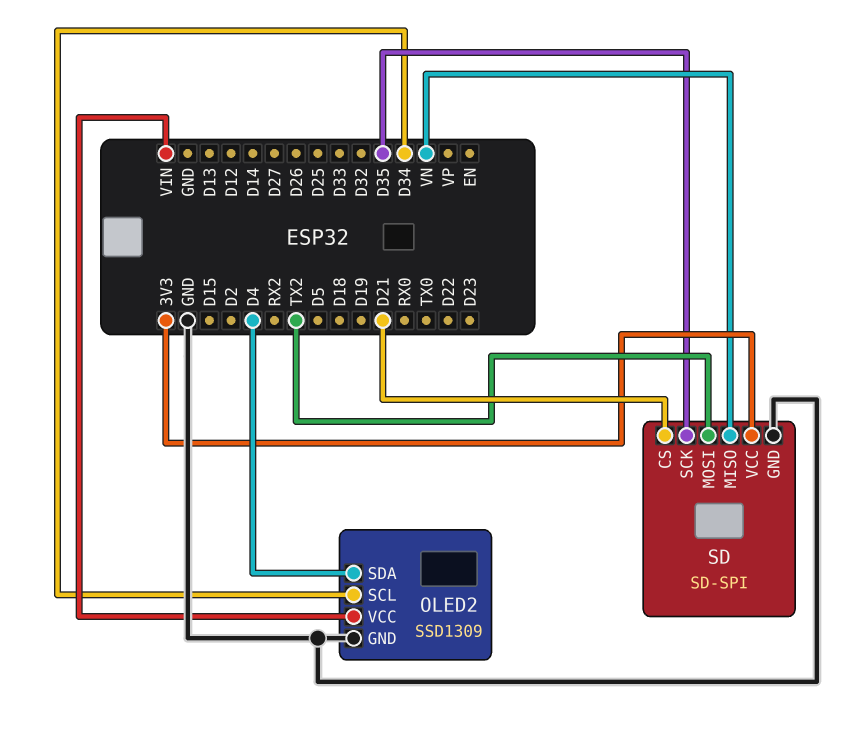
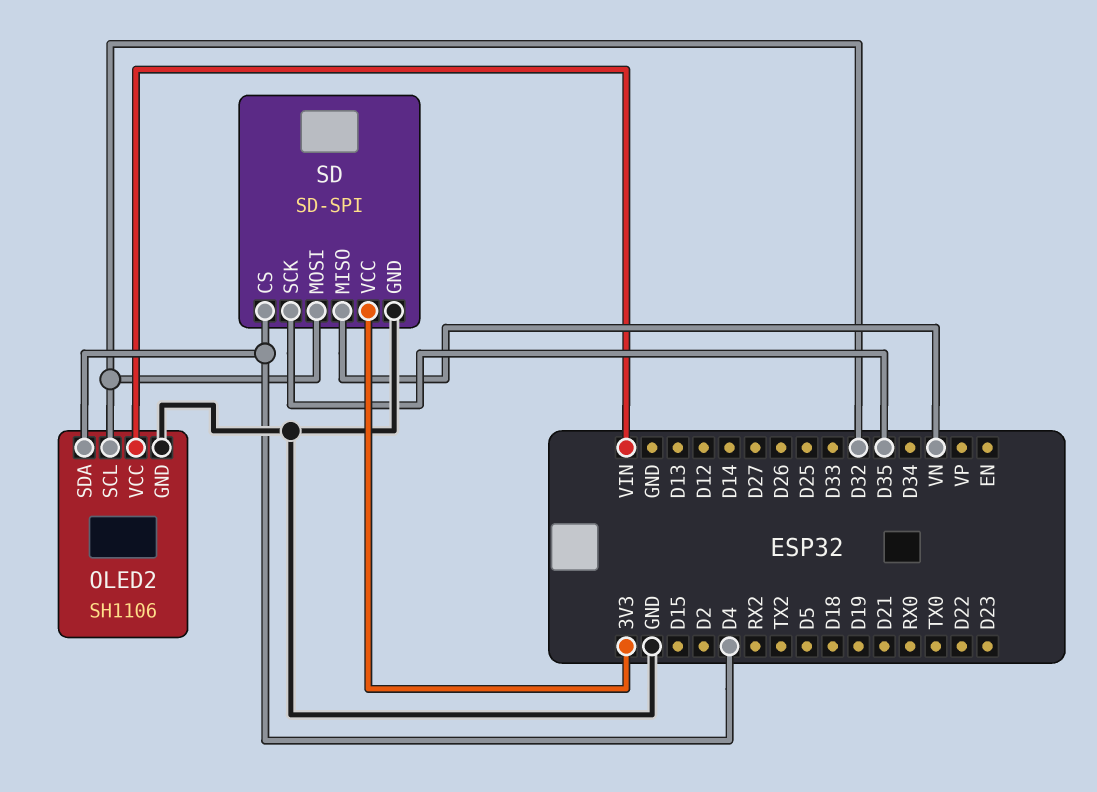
OLED2: SSD1309 -> SH1106
OLED2 pin SCL: D34 -> D32
SD pin CS: D21 -> D4
SD pin MOSI: TX2 -> D32

